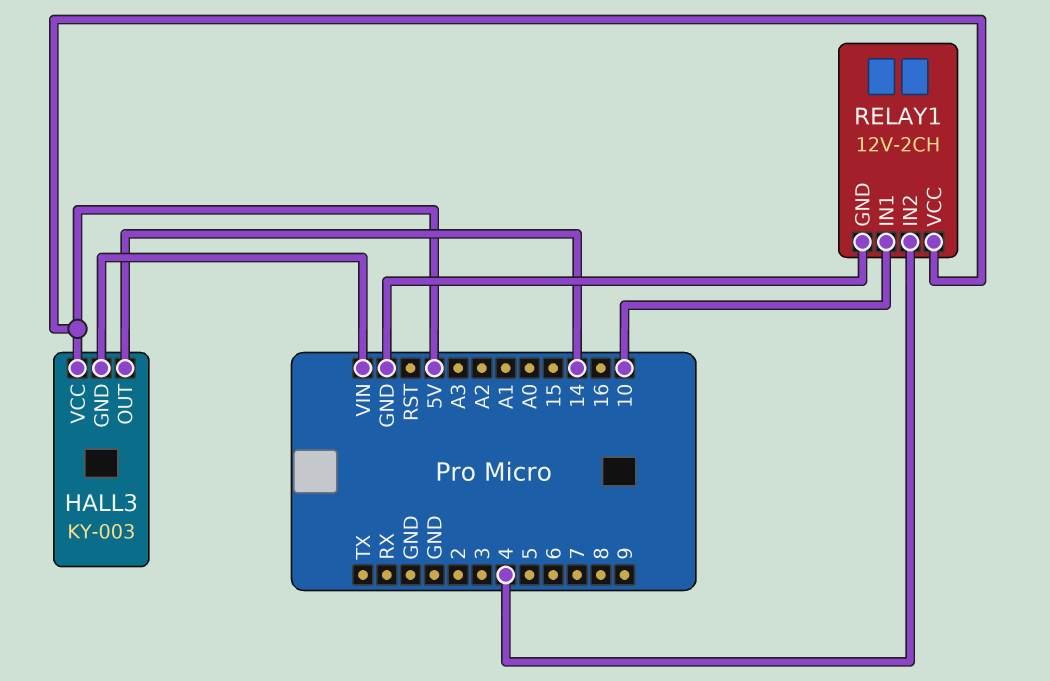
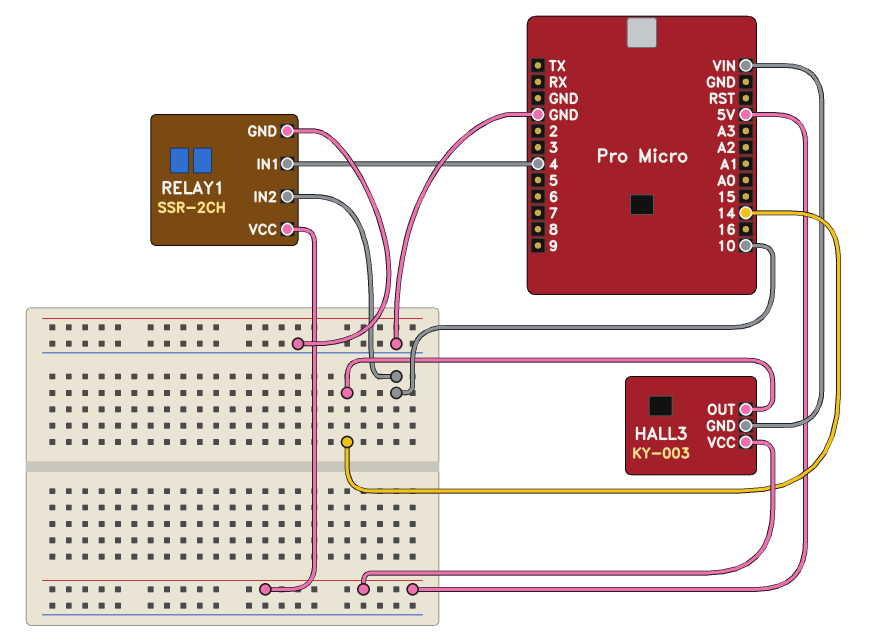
RELAY1: 12V-2CH -> SSR-2CH
RELAY1 pin IN1: 10 -> 4
RELAY1 pin IN2: 4 -> 10

